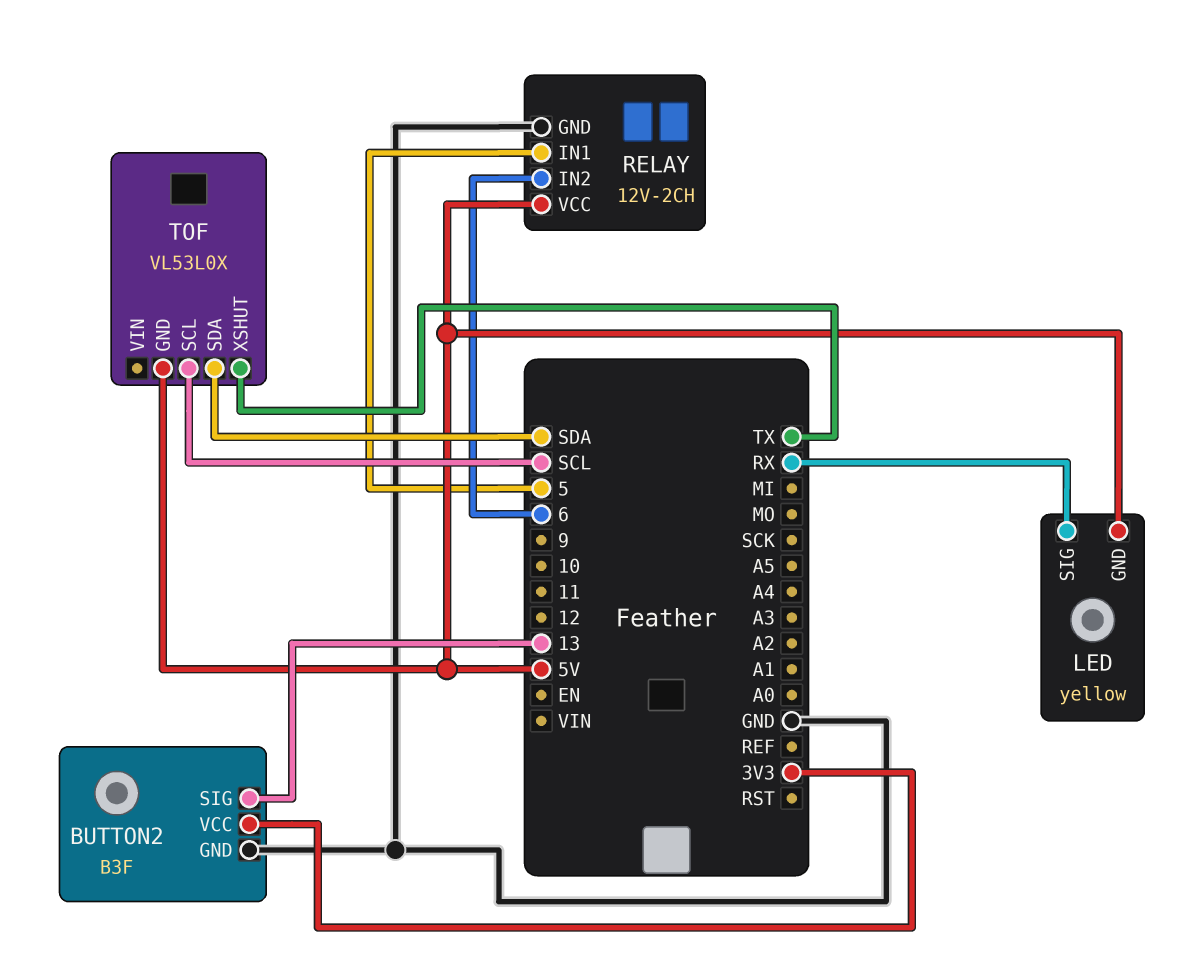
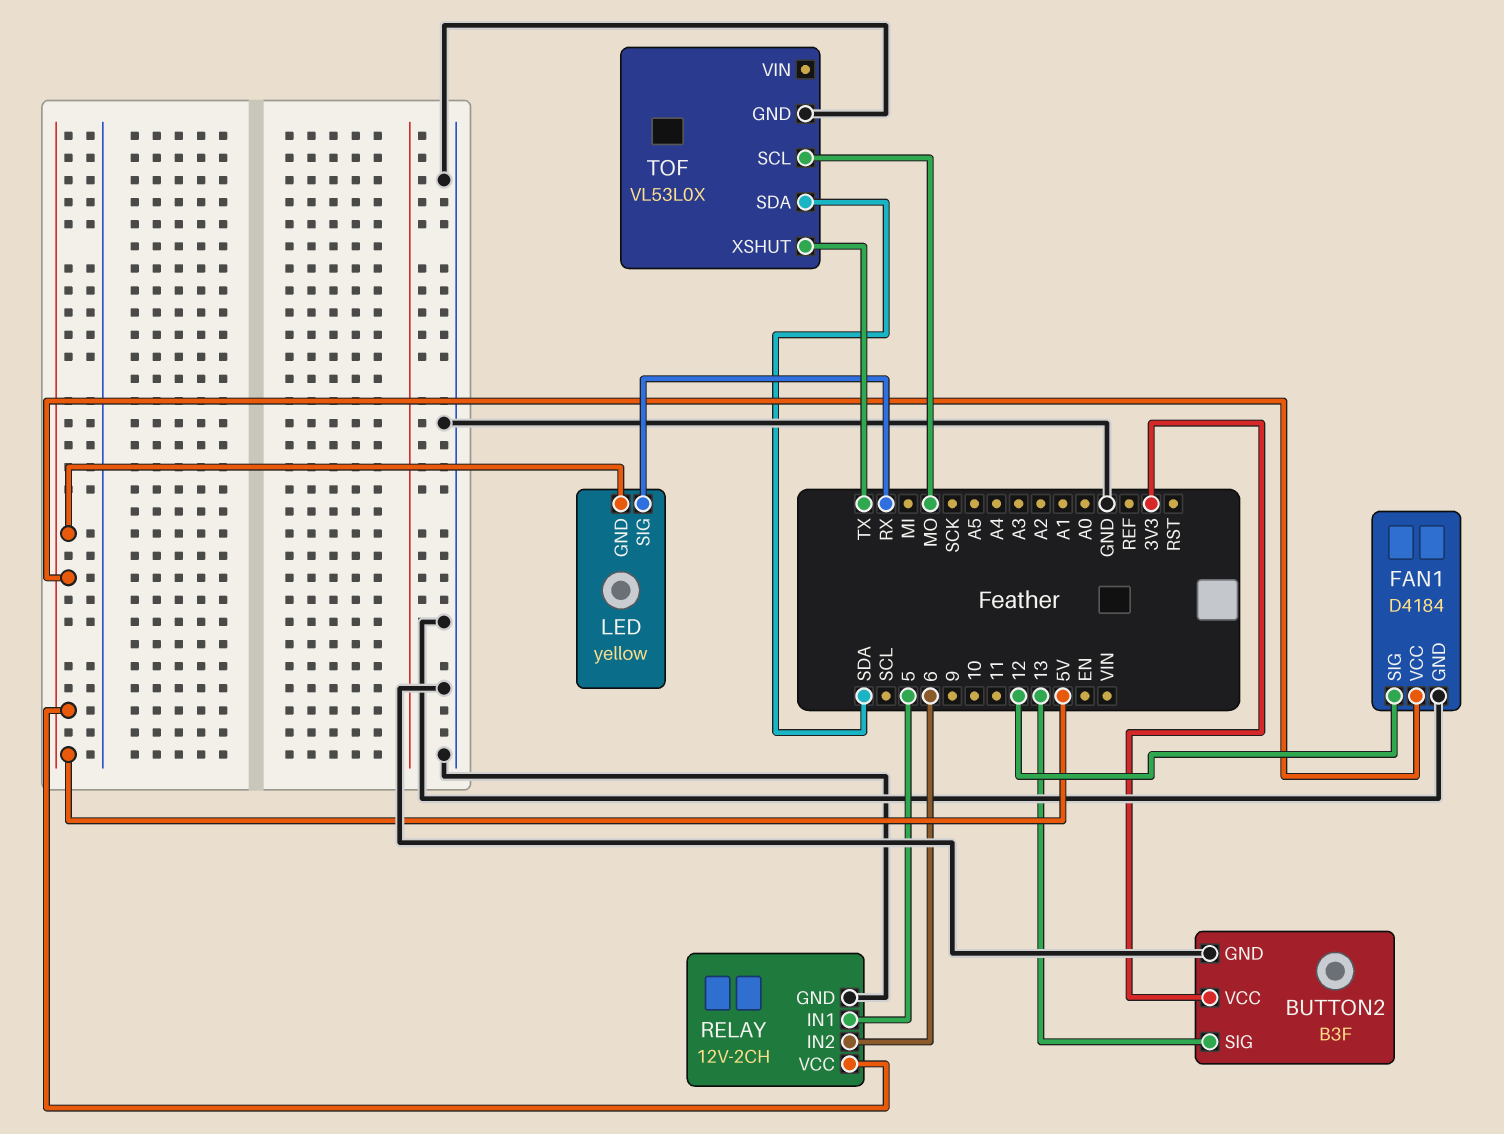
FAN1: none -> D4184
FAN1 pin GND: none -> GND
FAN1 pin SIG: none -> 12
FAN1 pin VCC: none -> 5V
TOF pin GND: 5V -> GND
TOF pin SCL: SCL -> MO

